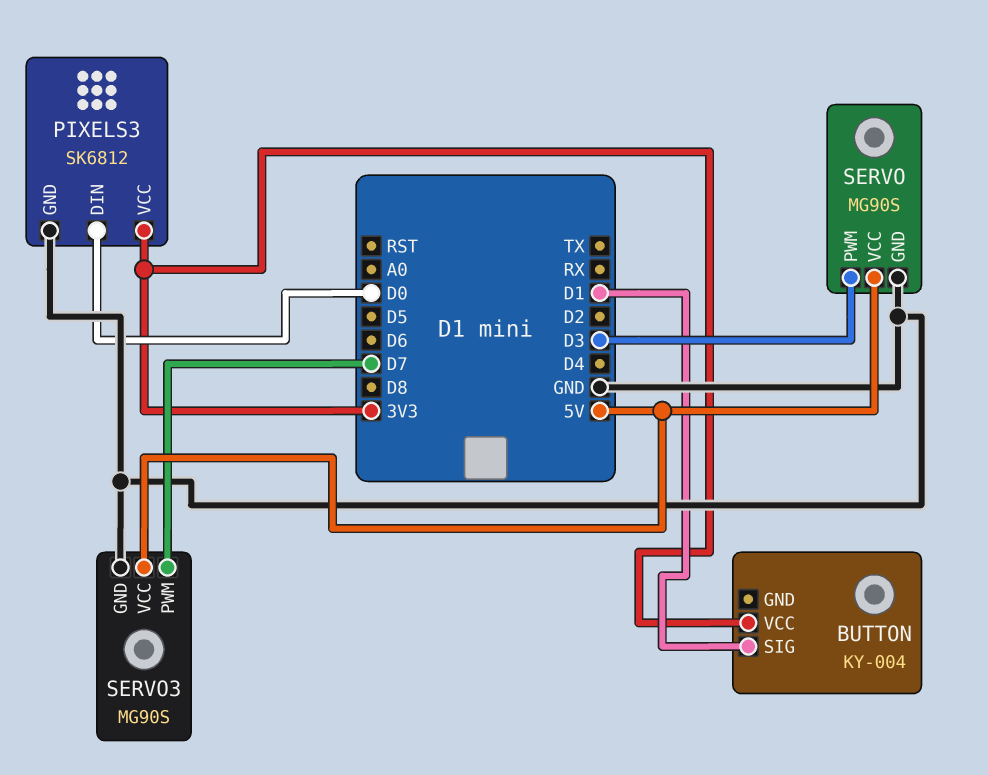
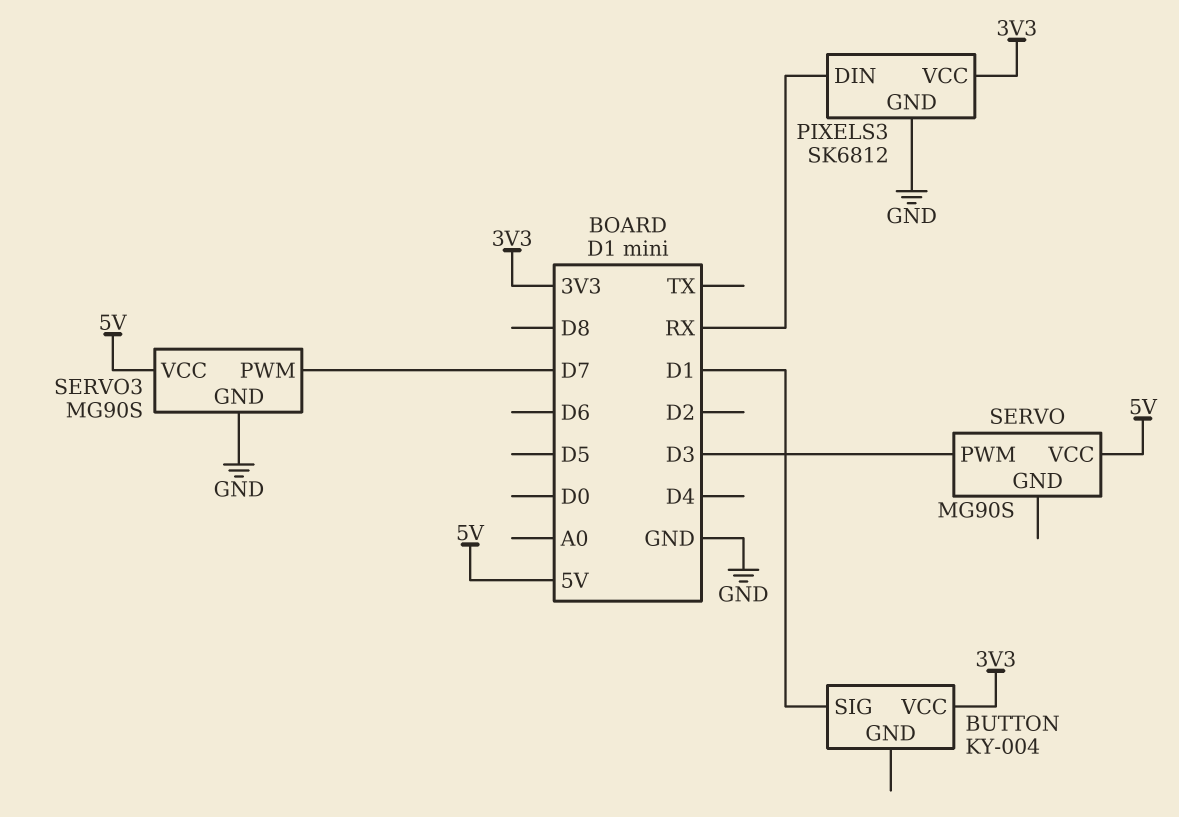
PIXELS3 pin DIN: D0 -> RX
SERVO pin GND: GND -> none

